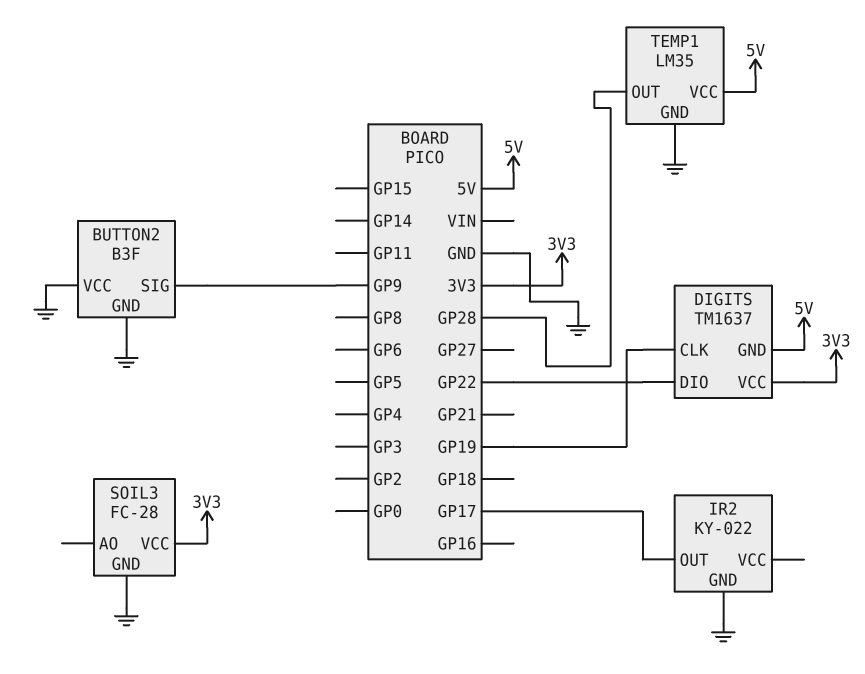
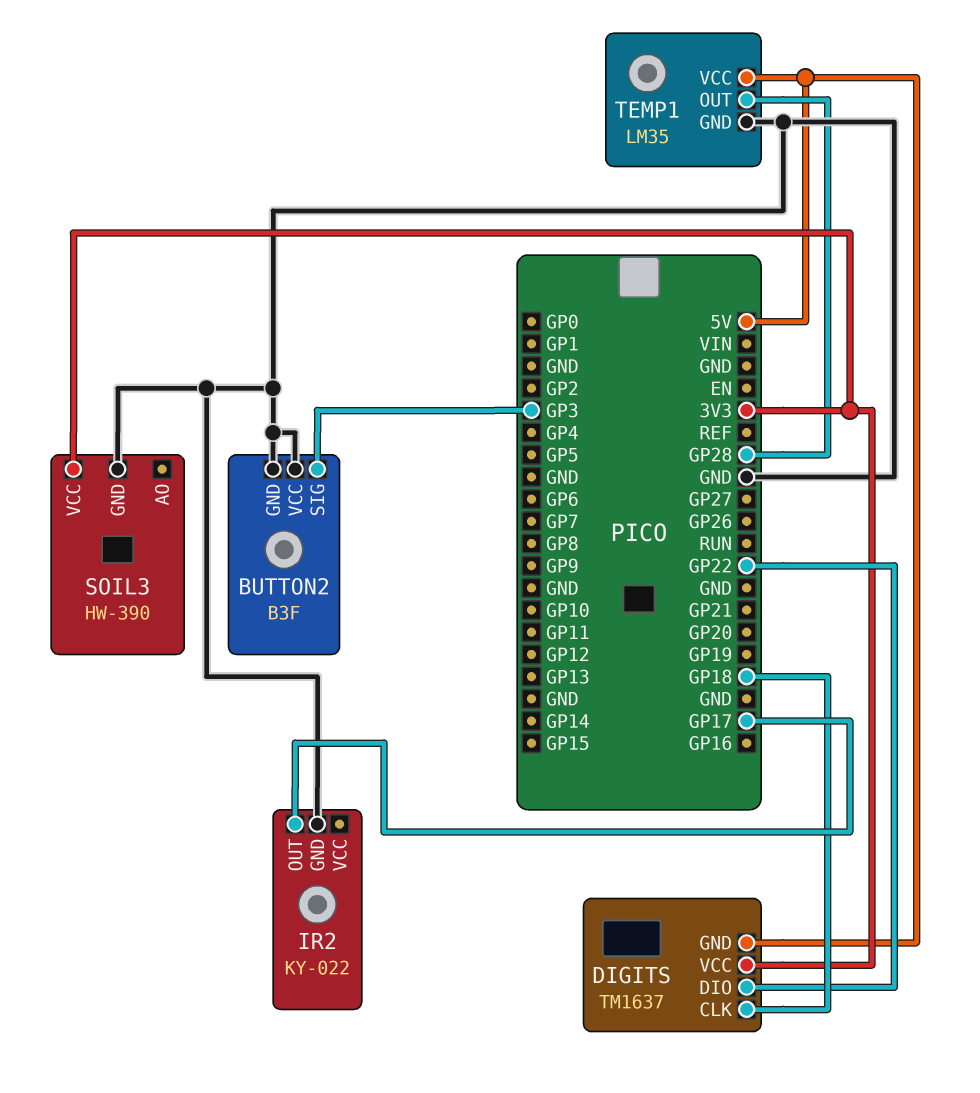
BUTTON2 pin SIG: GP9 -> GP3
DIGITS pin CLK: GP19 -> GP18
SOIL3: FC-28 -> HW-390

